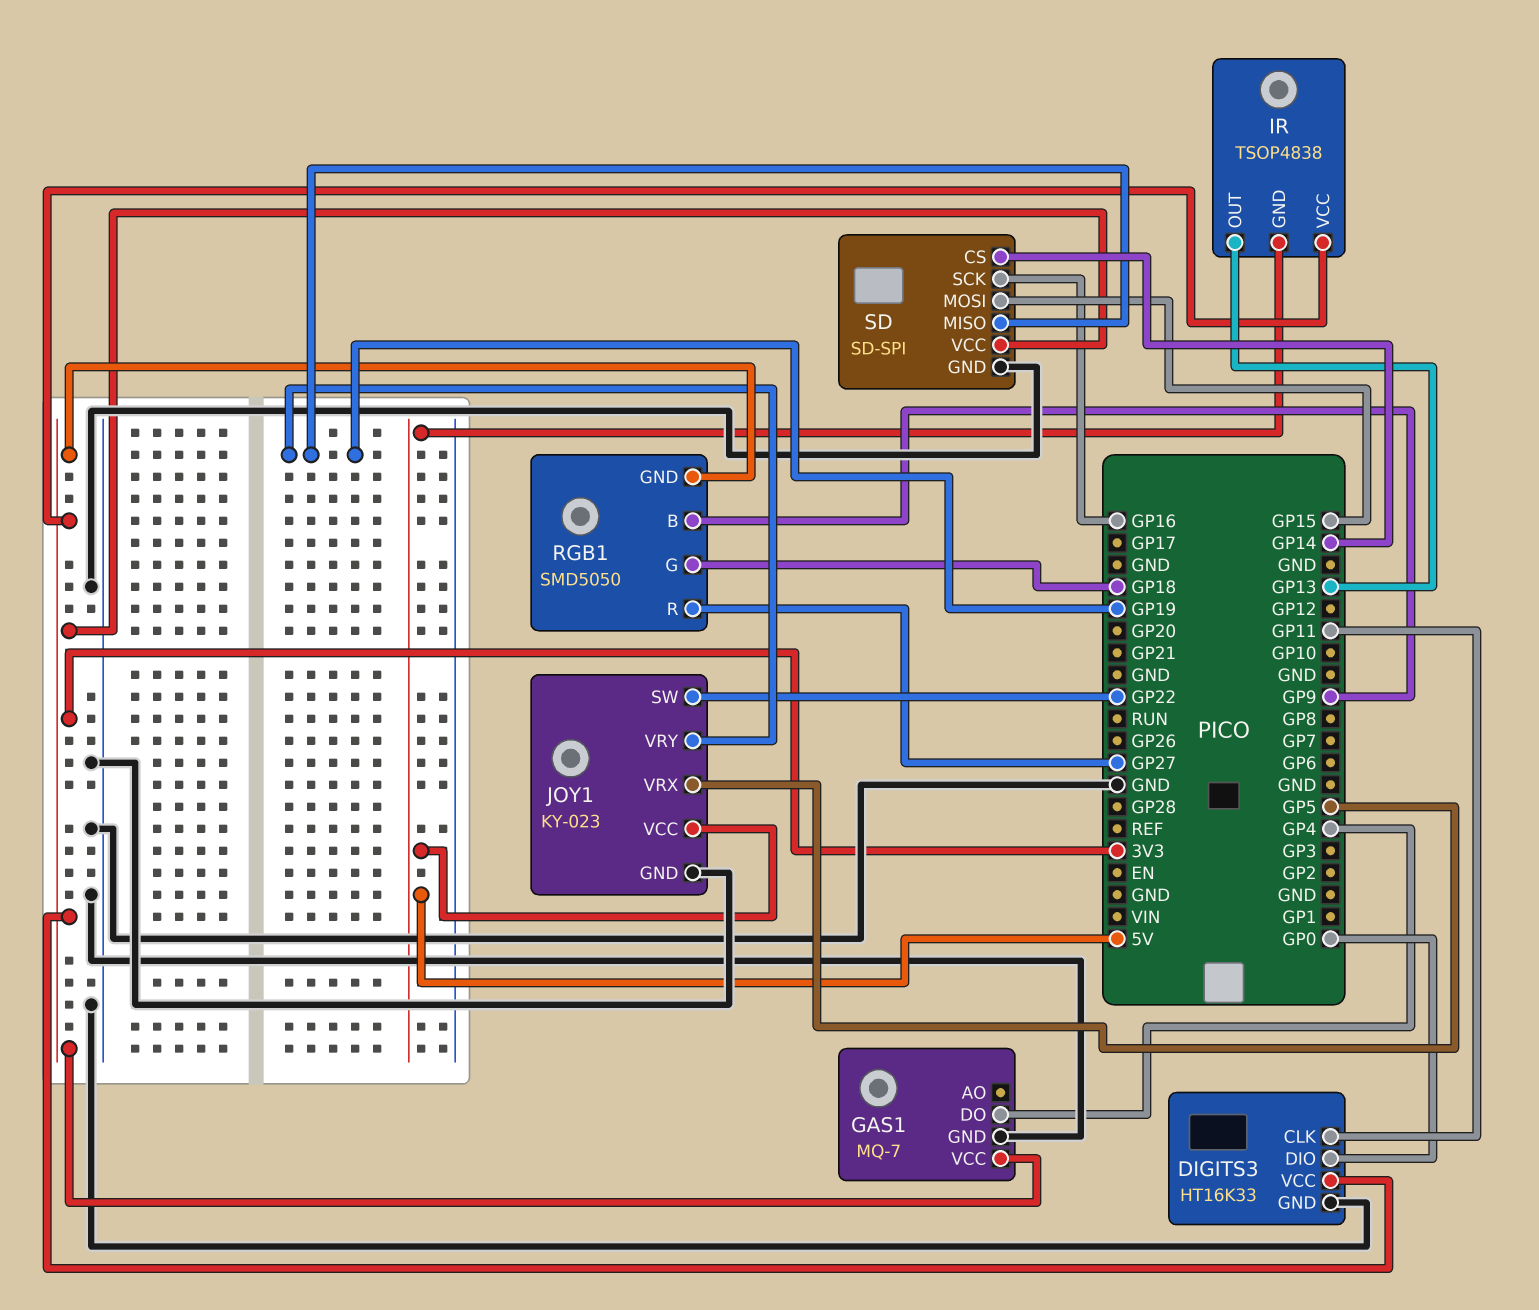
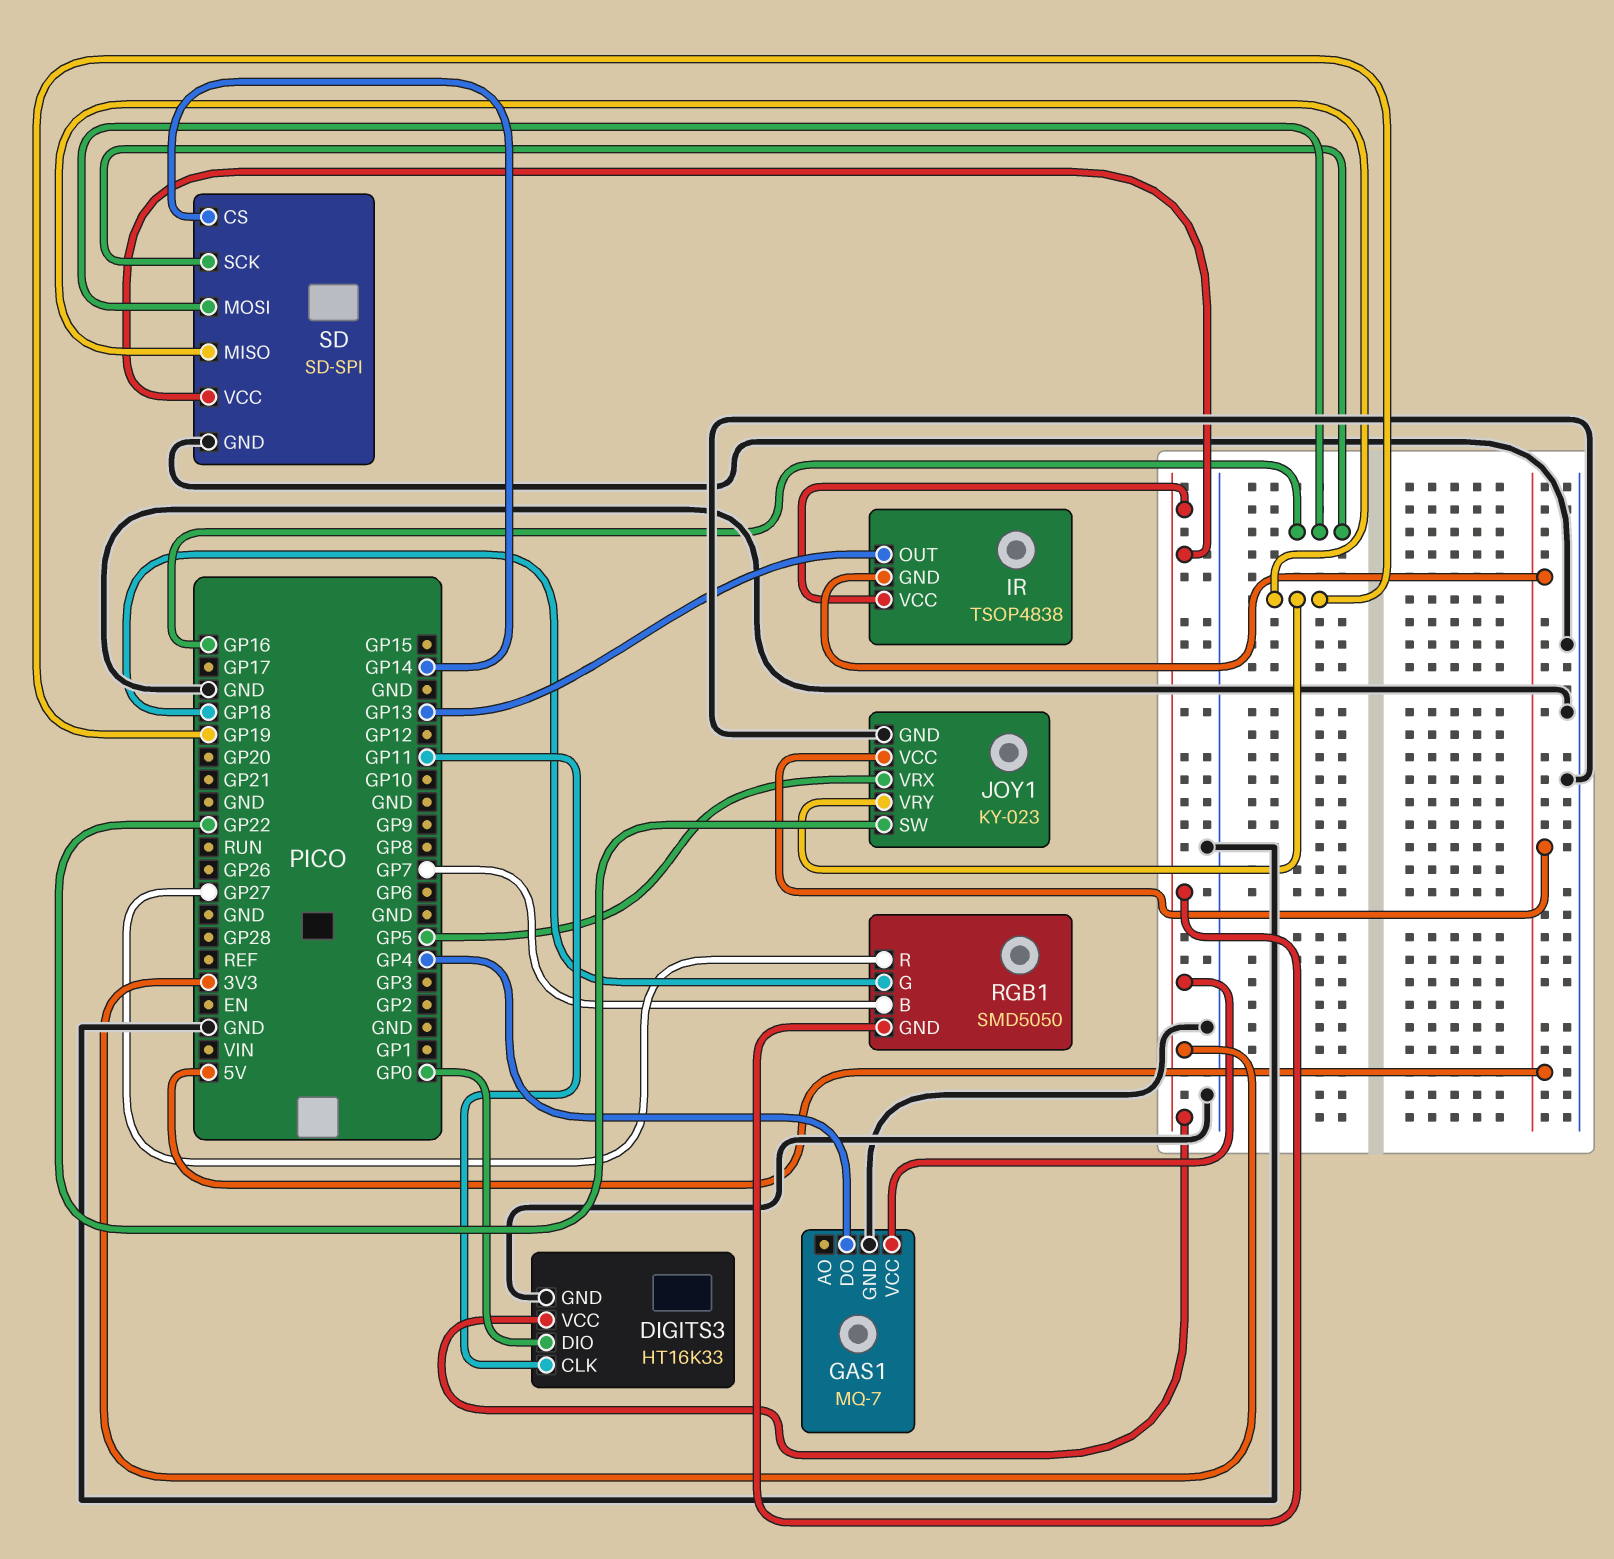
RGB1 pin B: GP9 -> GP7
SD pin MOSI: GP15 -> GP16

